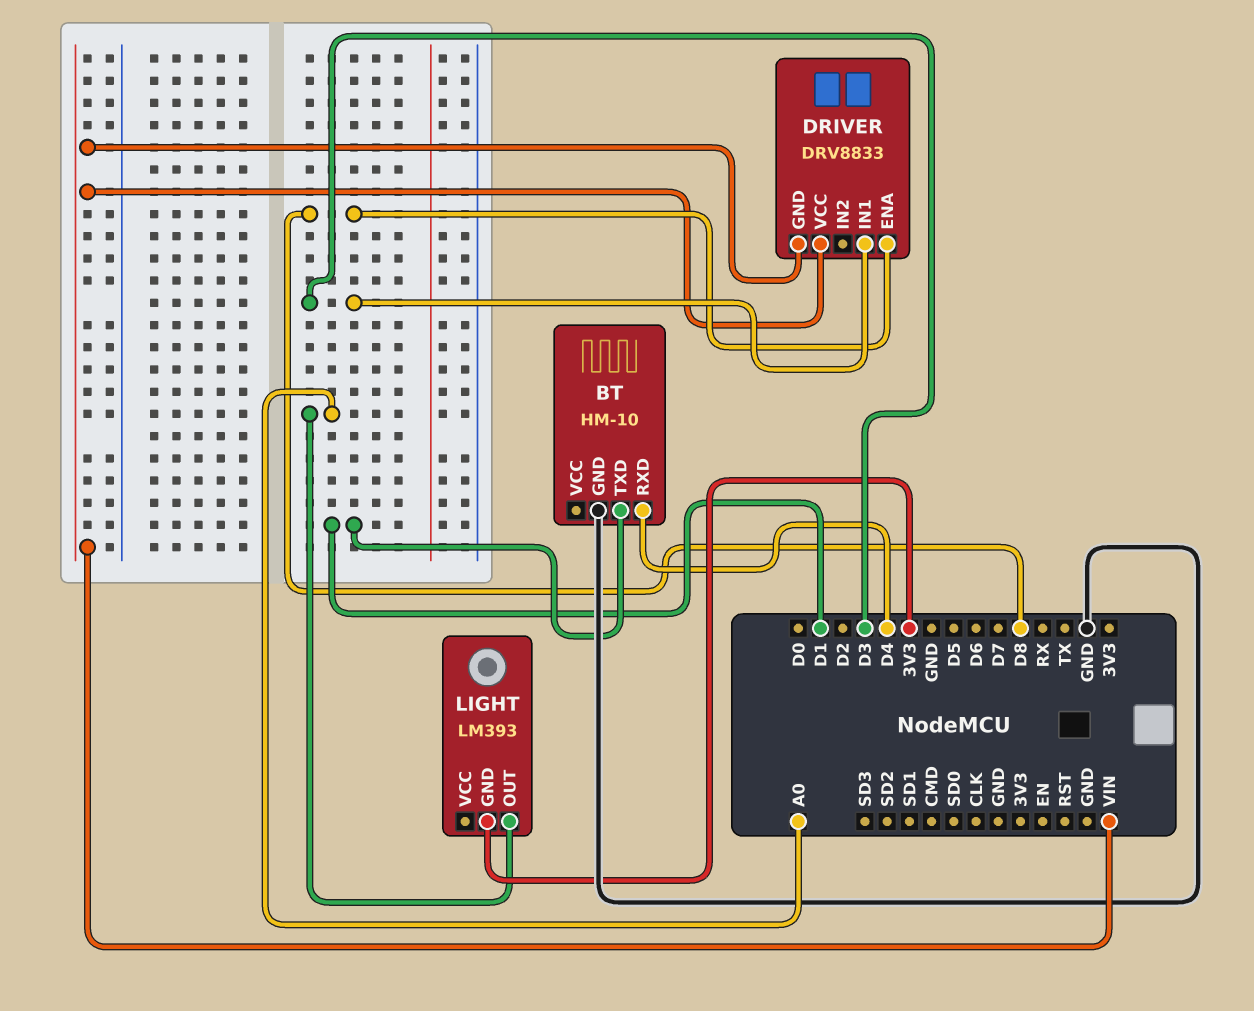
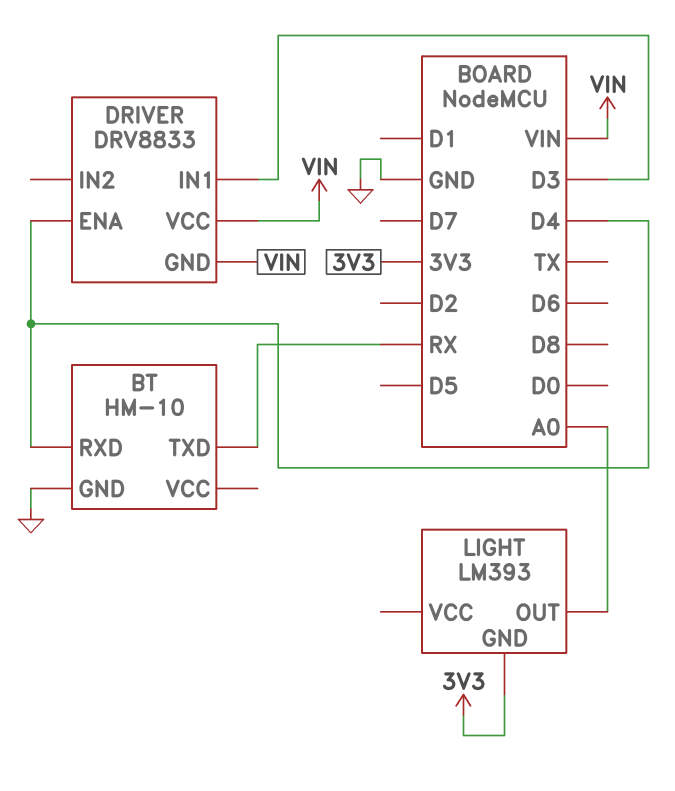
BT pin TXD: D1 -> RX
DRIVER pin ENA: D8 -> D4

